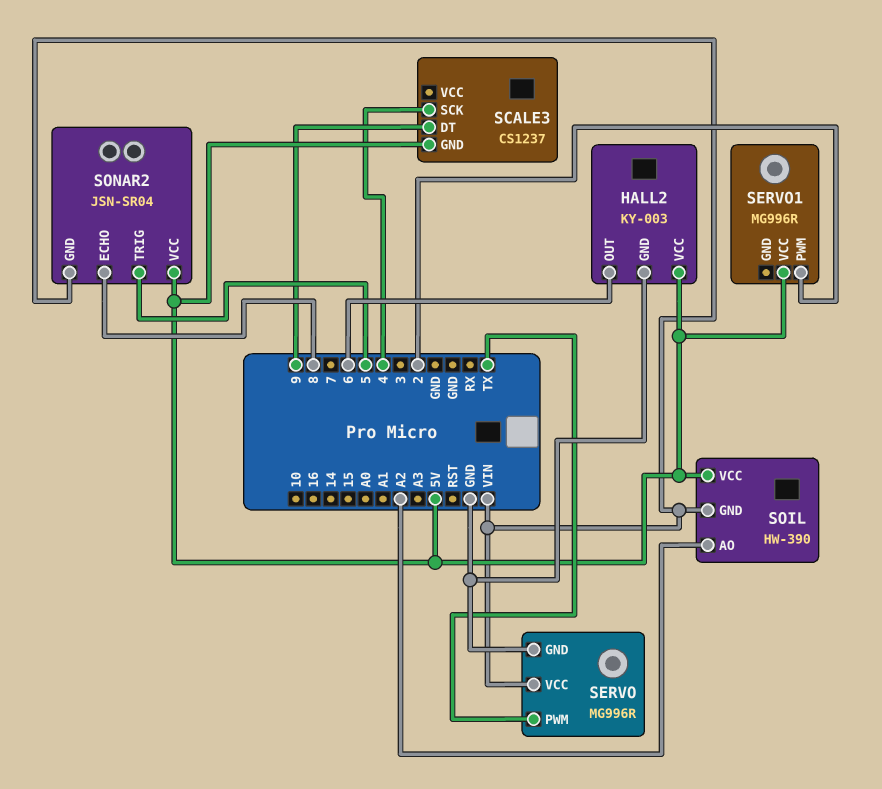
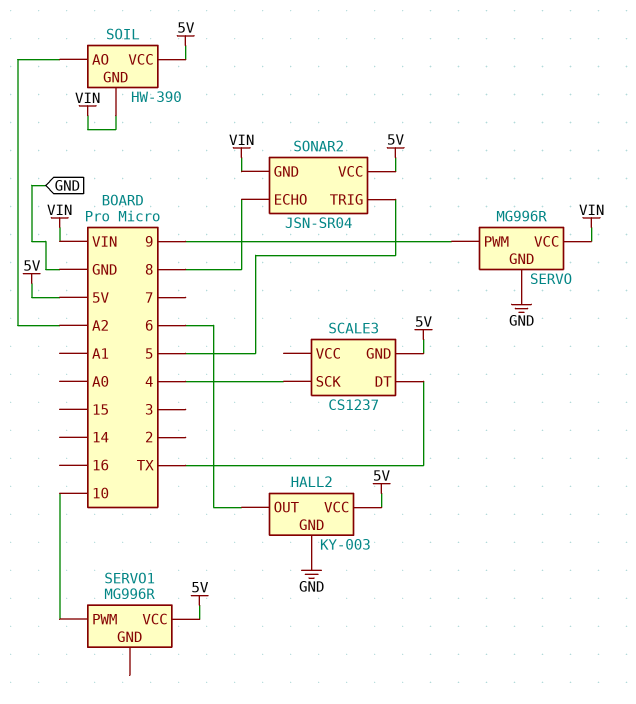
SCALE3 pin DT: 9 -> TX
SERVO pin PWM: TX -> 9
SERVO1 pin PWM: 2 -> 10

